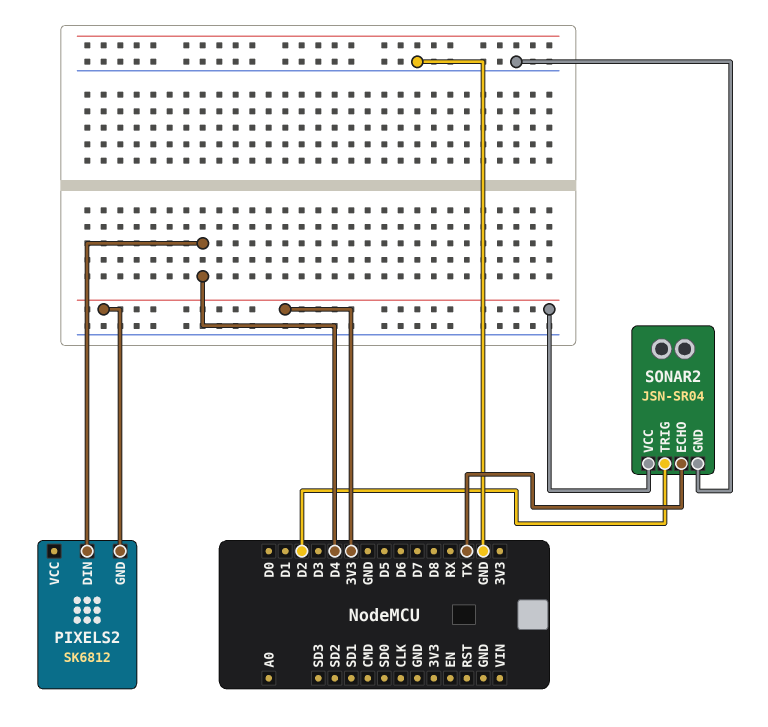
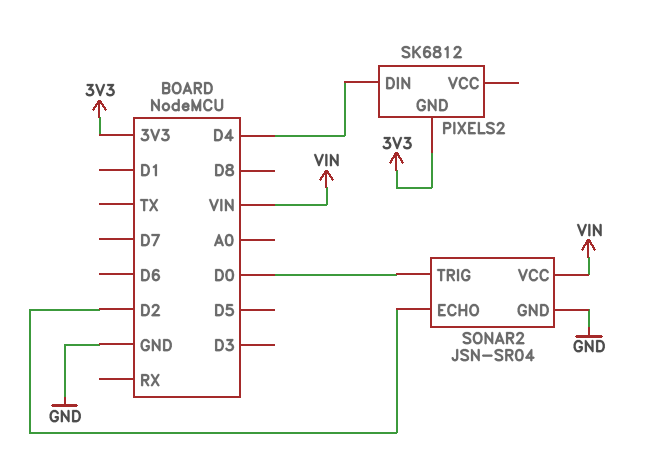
SONAR2 pin ECHO: TX -> D2
SONAR2 pin TRIG: D2 -> D0
SONAR2 pin VCC: 3V3 -> VIN

